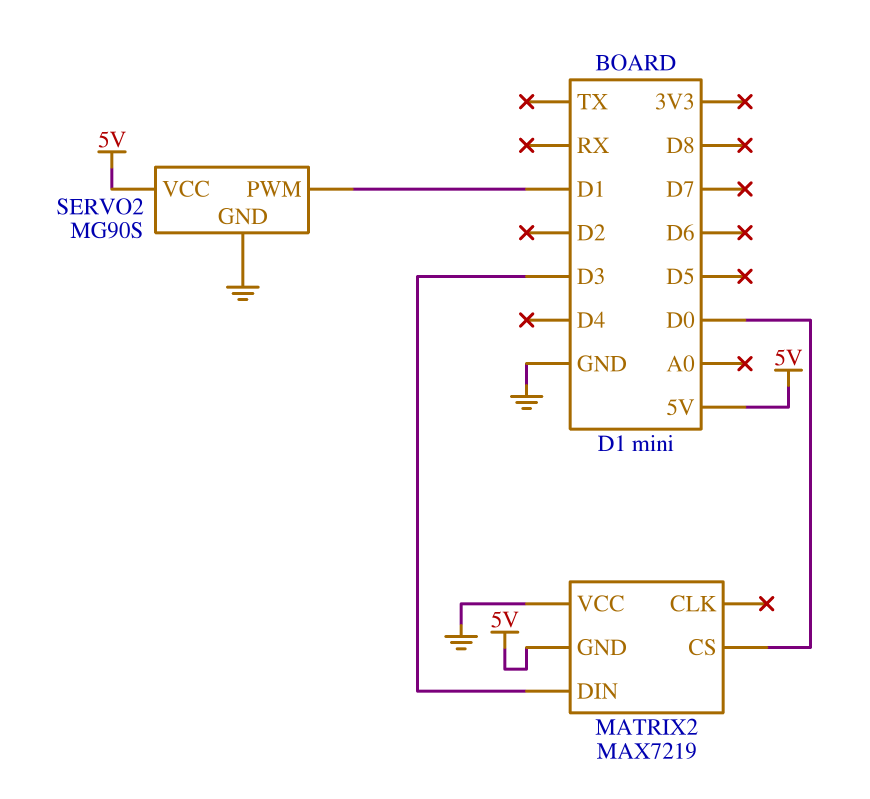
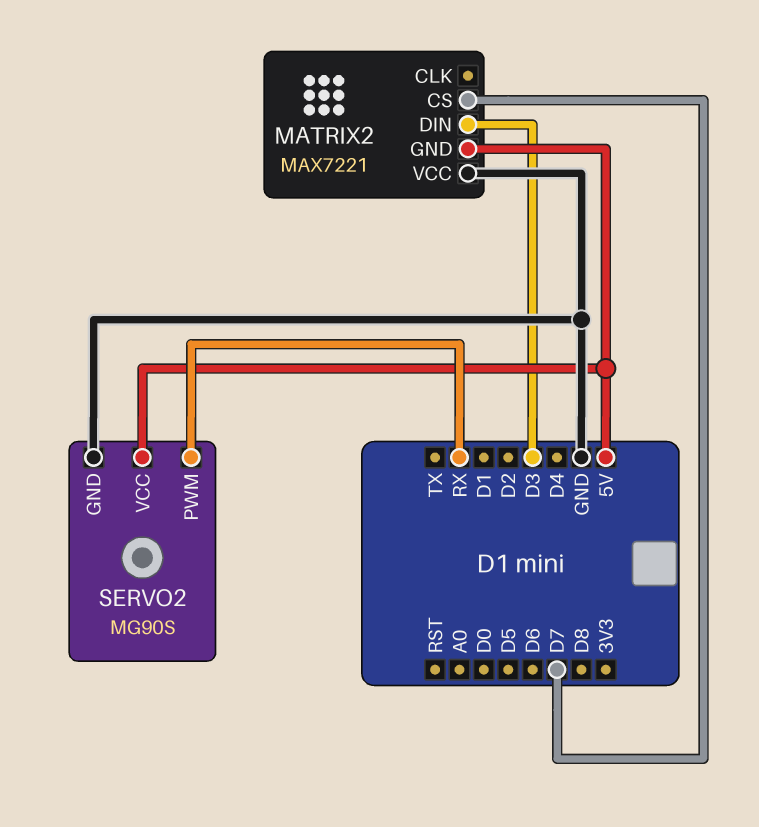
MATRIX2: MAX7219 -> MAX7221
MATRIX2 pin CS: D0 -> D7
SERVO2 pin PWM: D1 -> RX

